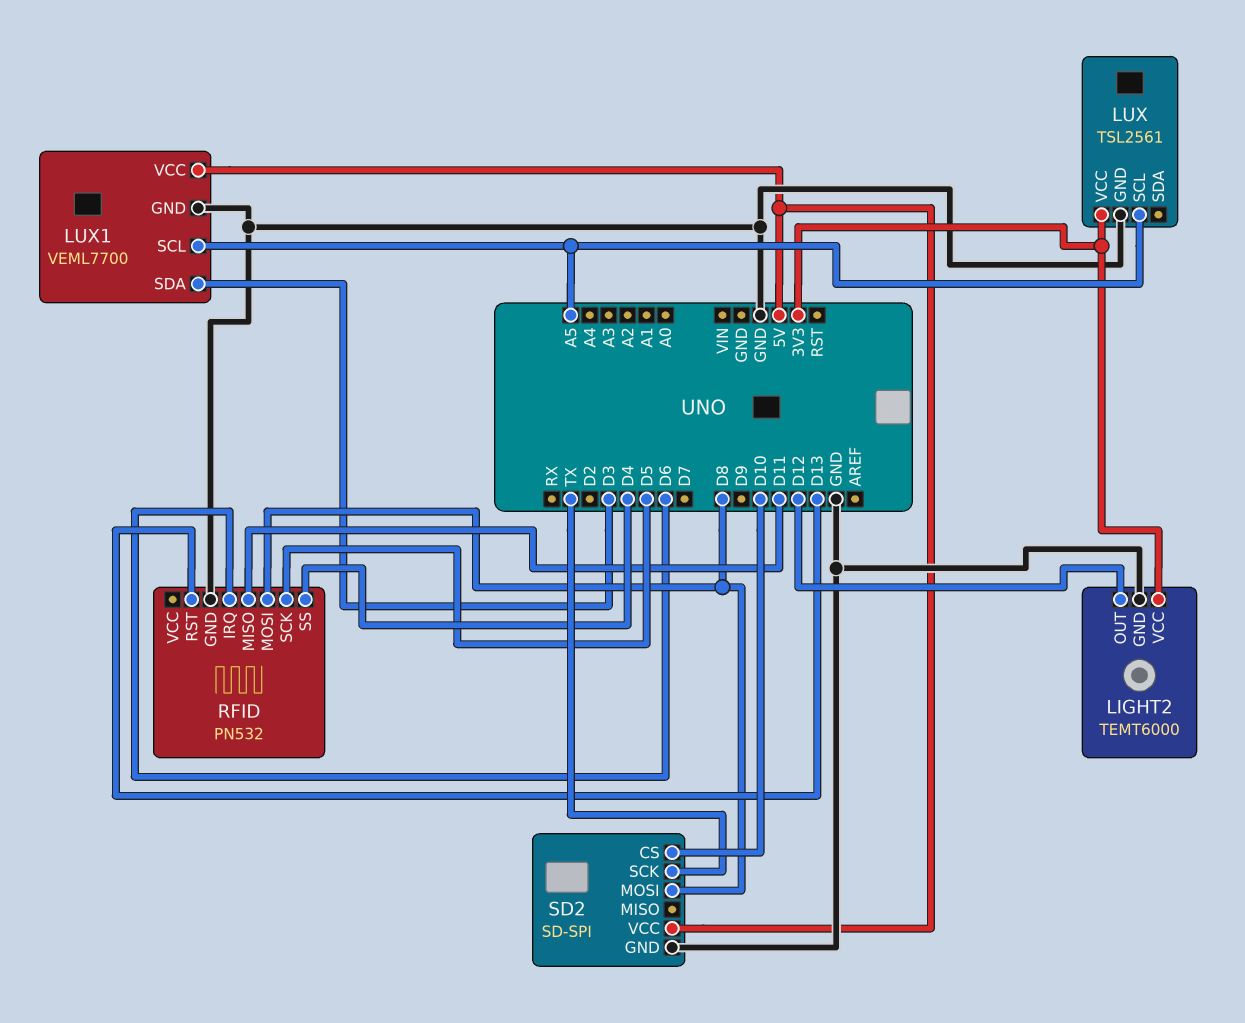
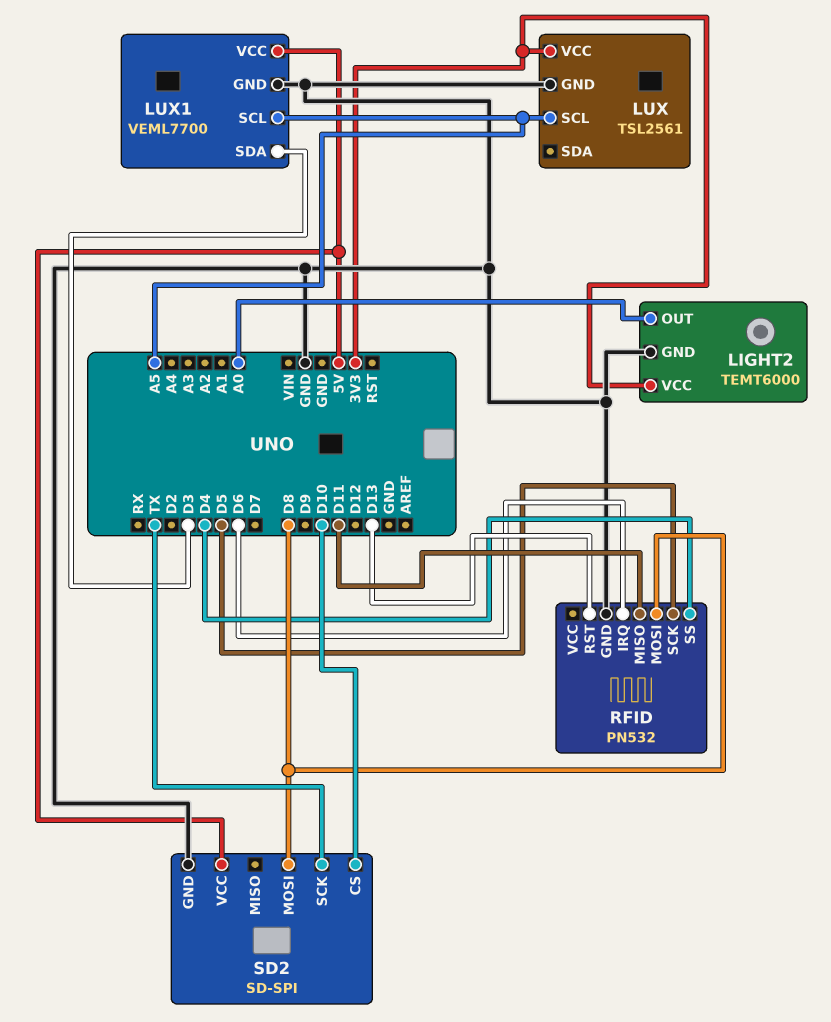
LIGHT2 pin OUT: D12 -> A0

